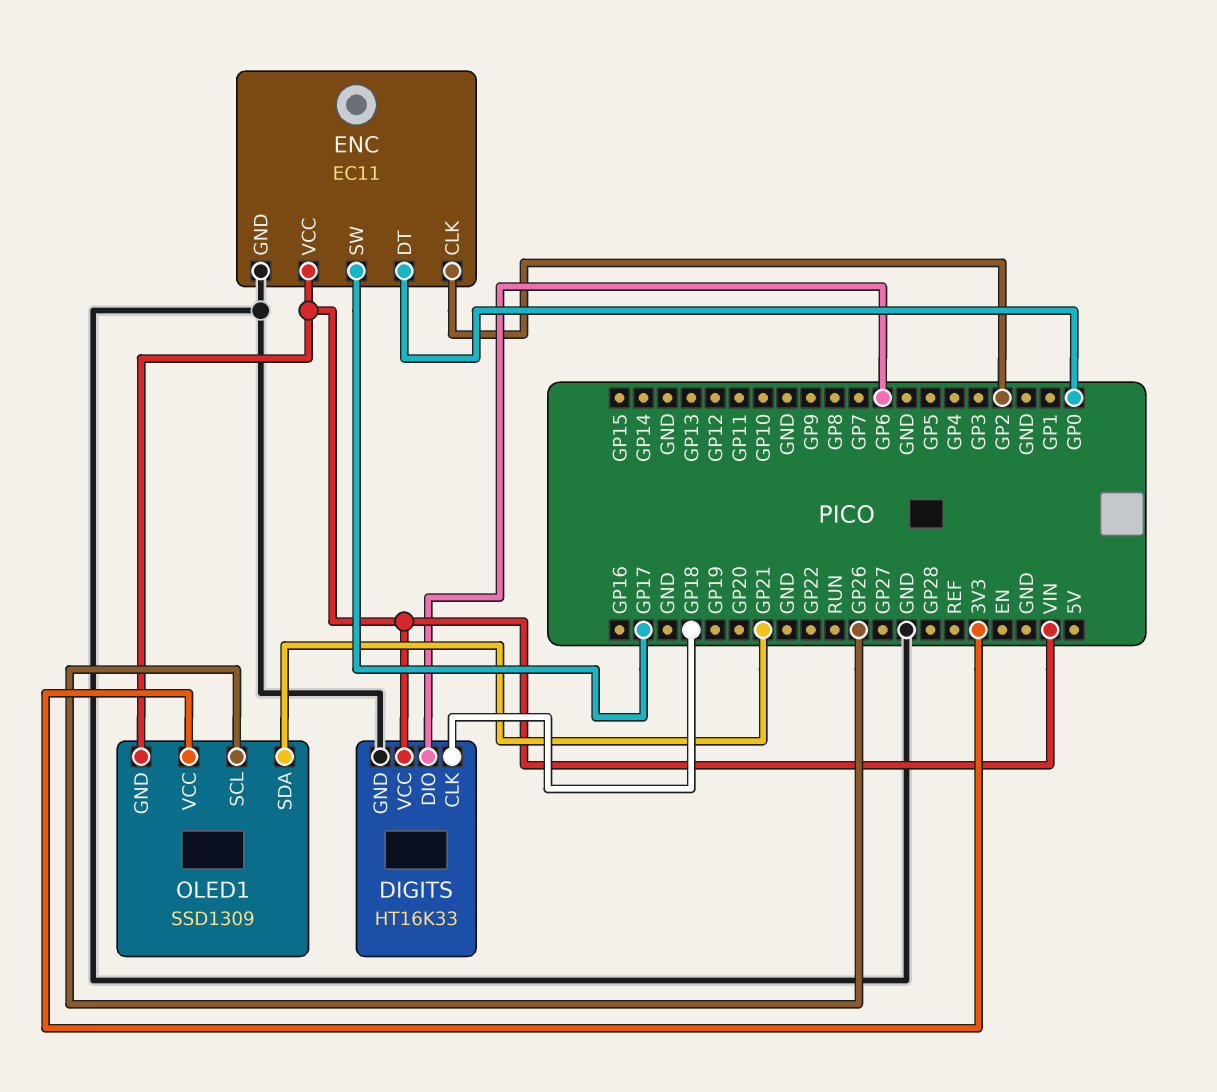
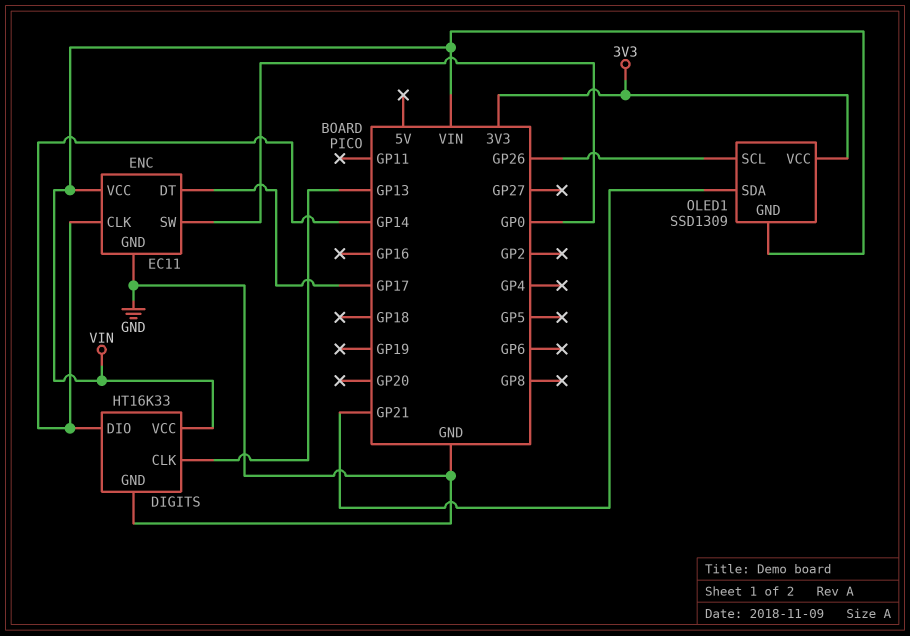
DIGITS pin CLK: GP18 -> GP13
DIGITS pin DIO: GP6 -> GP14
ENC pin CLK: GP2 -> GP14
ENC pin DT: GP0 -> GP17
ENC pin SW: GP17 -> GP0

